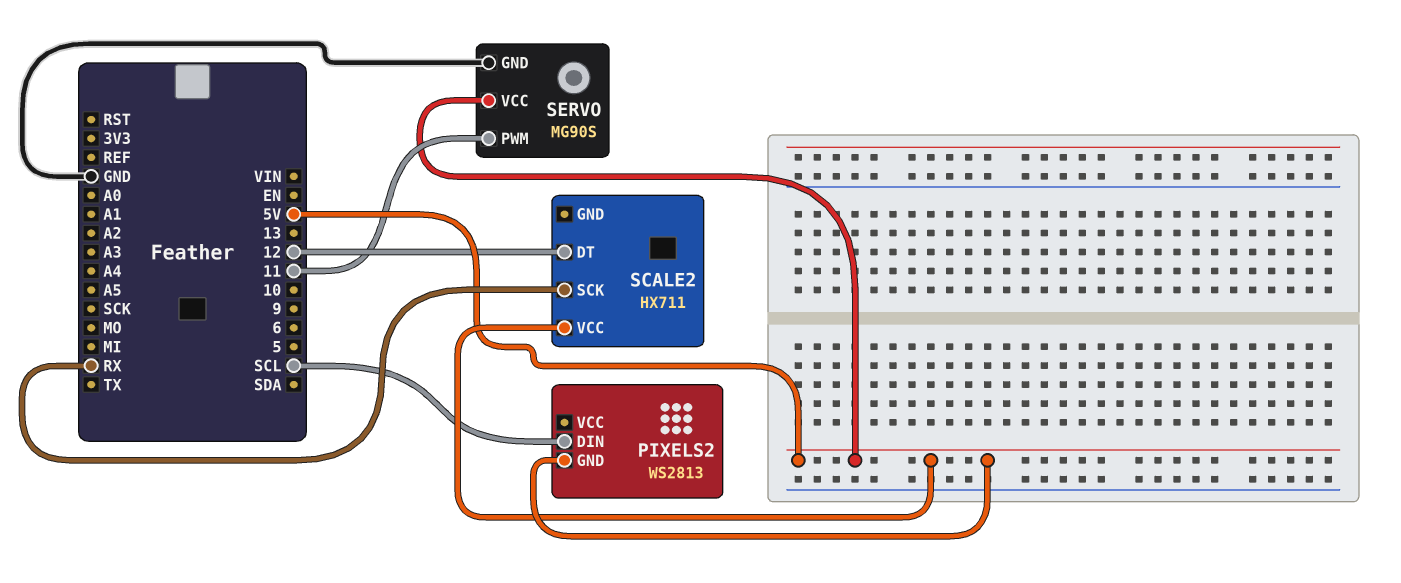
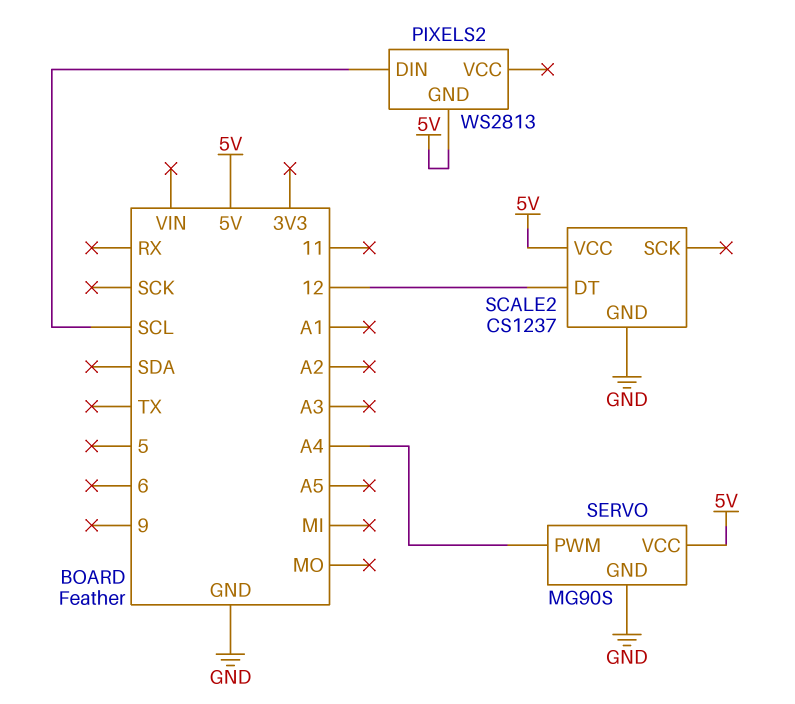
SCALE2: HX711 -> CS1237
SCALE2 pin GND: none -> GND
SCALE2 pin SCK: RX -> none
SERVO pin PWM: 11 -> A4

